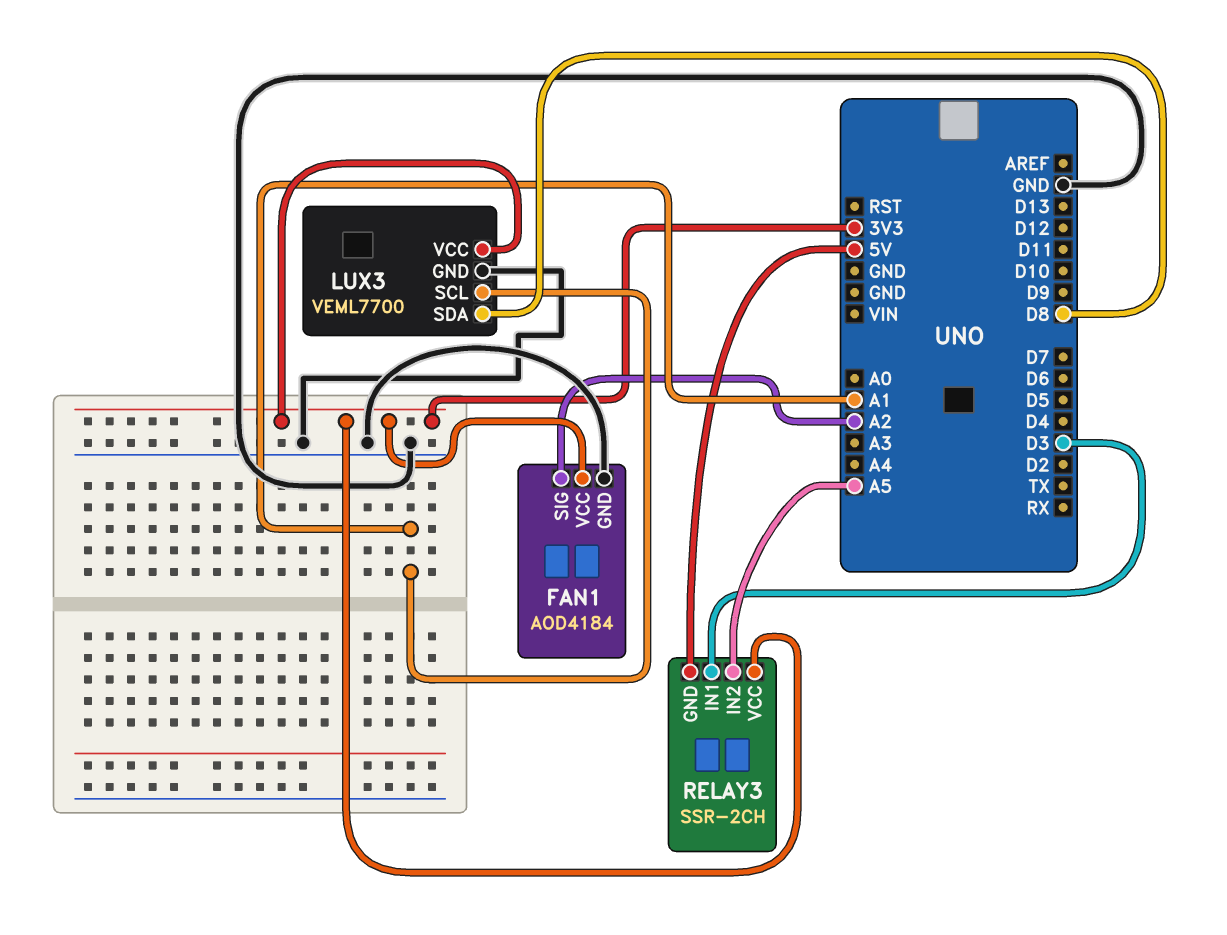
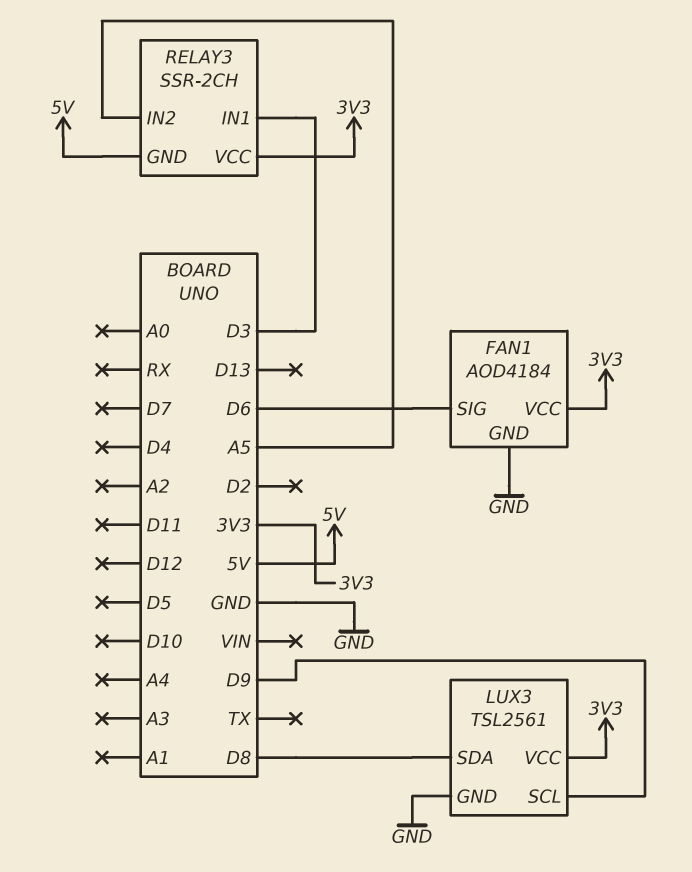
FAN1 pin SIG: A2 -> D6
LUX3: VEML7700 -> TSL2561
LUX3 pin SCL: A1 -> D9

